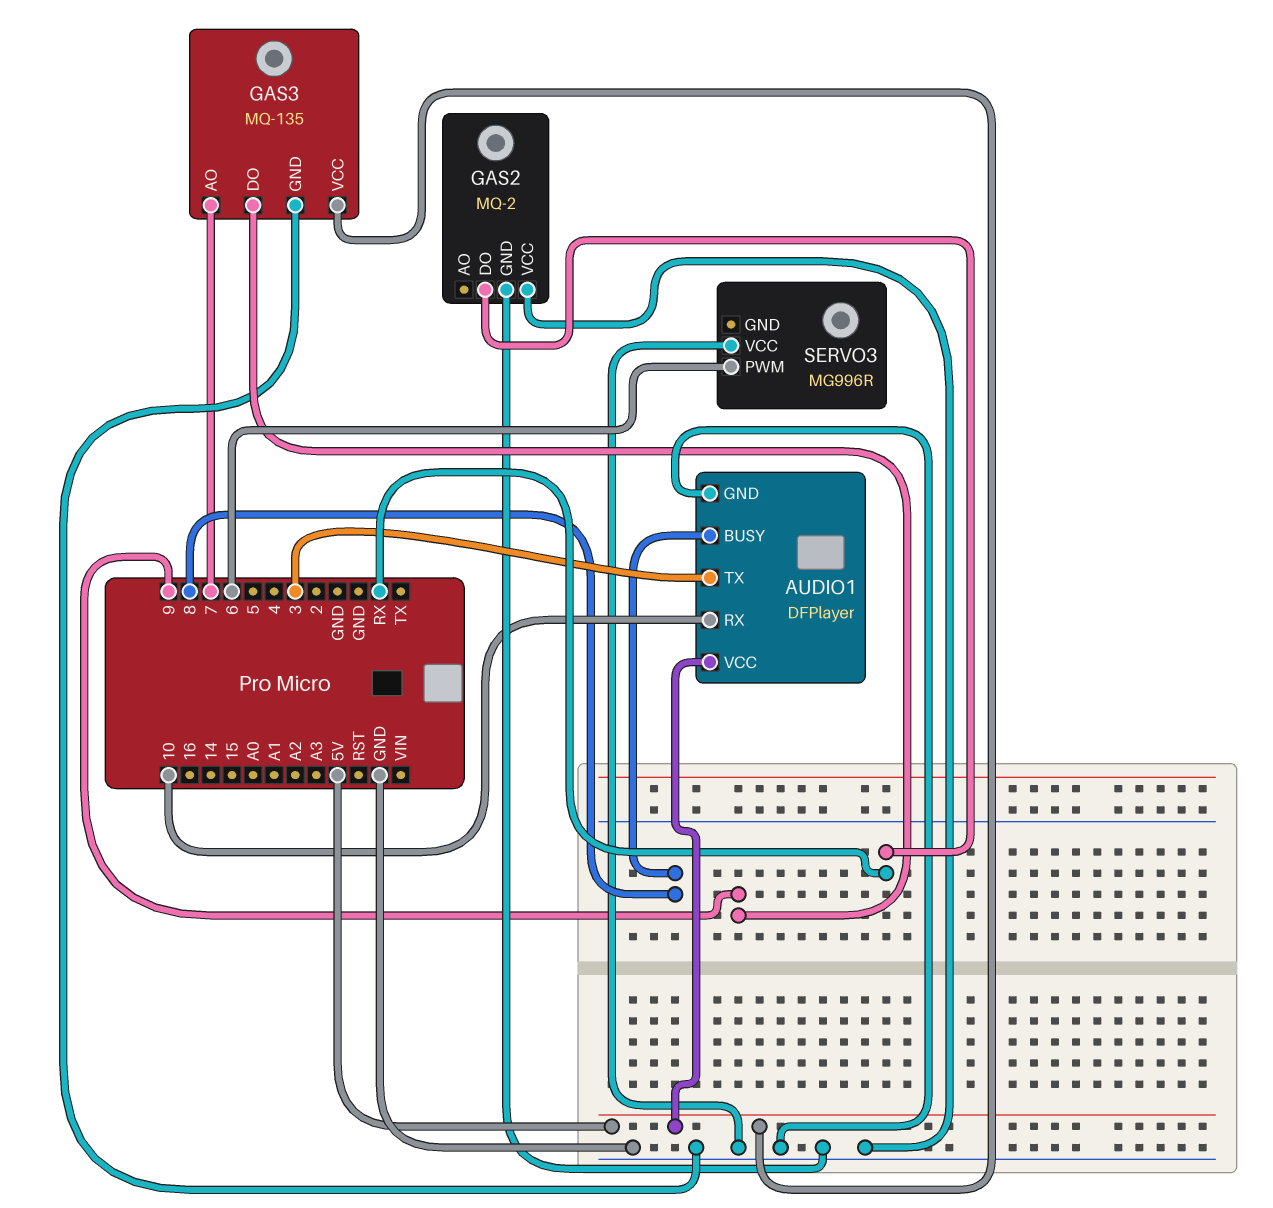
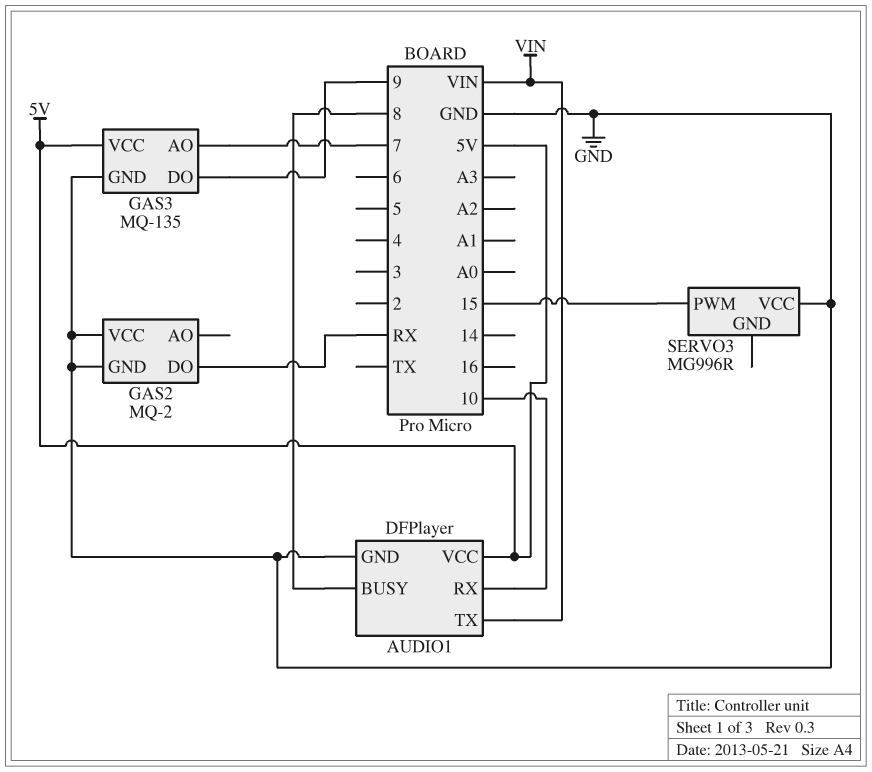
AUDIO1 pin TX: 3 -> VIN
SERVO3 pin PWM: 6 -> 15

